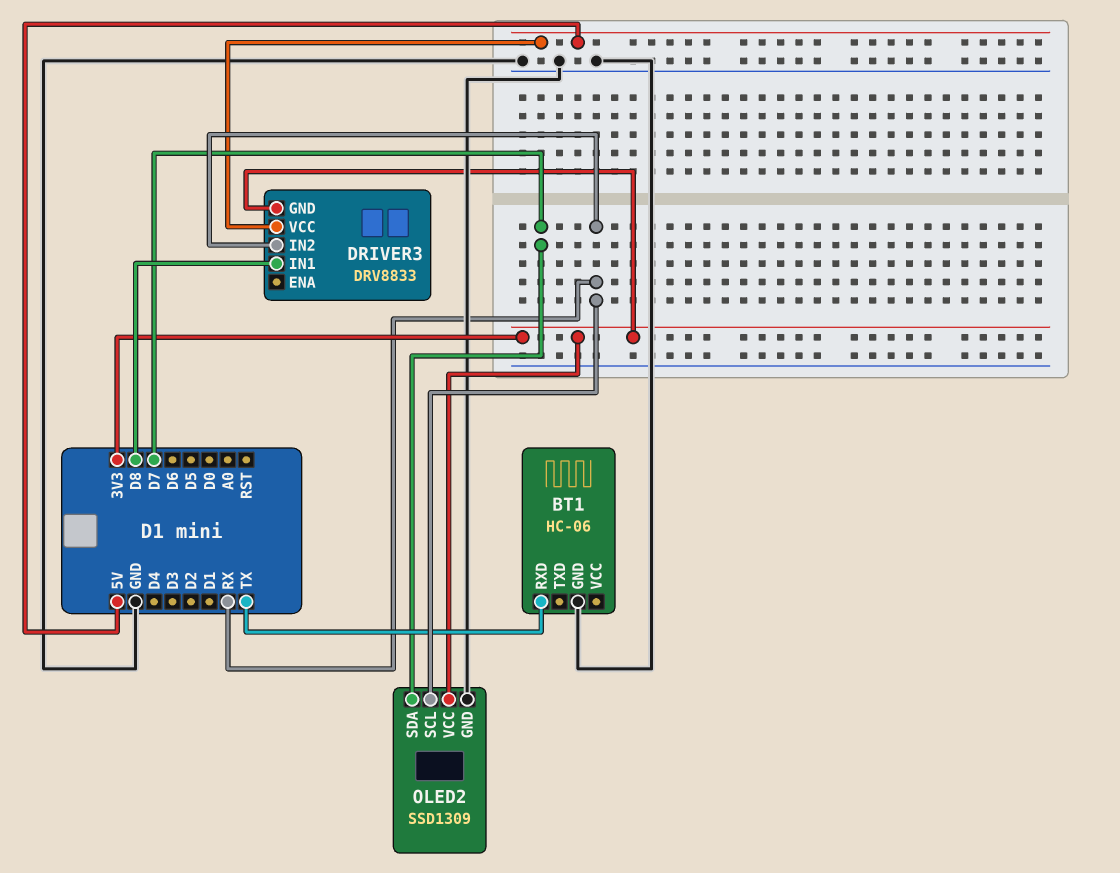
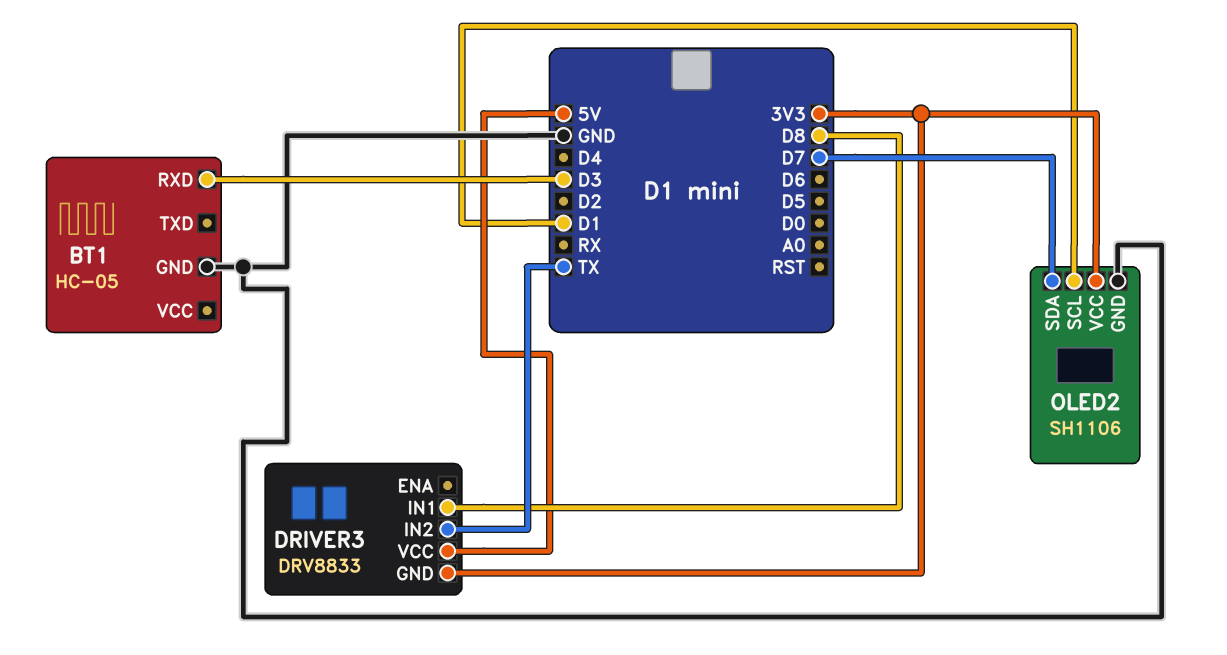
BT1: HC-06 -> HC-05
BT1 pin RXD: TX -> D3
DRIVER3 pin IN2: RX -> TX
OLED2: SSD1309 -> SH1106
OLED2 pin SCL: RX -> D1

